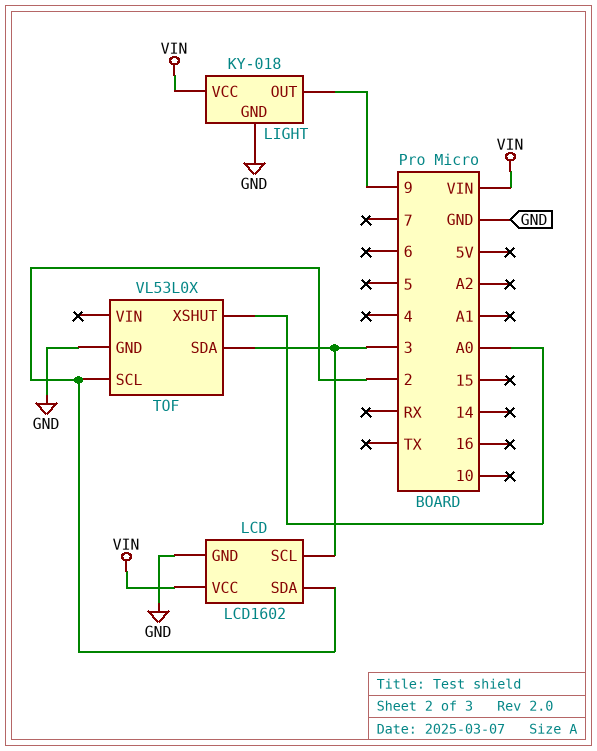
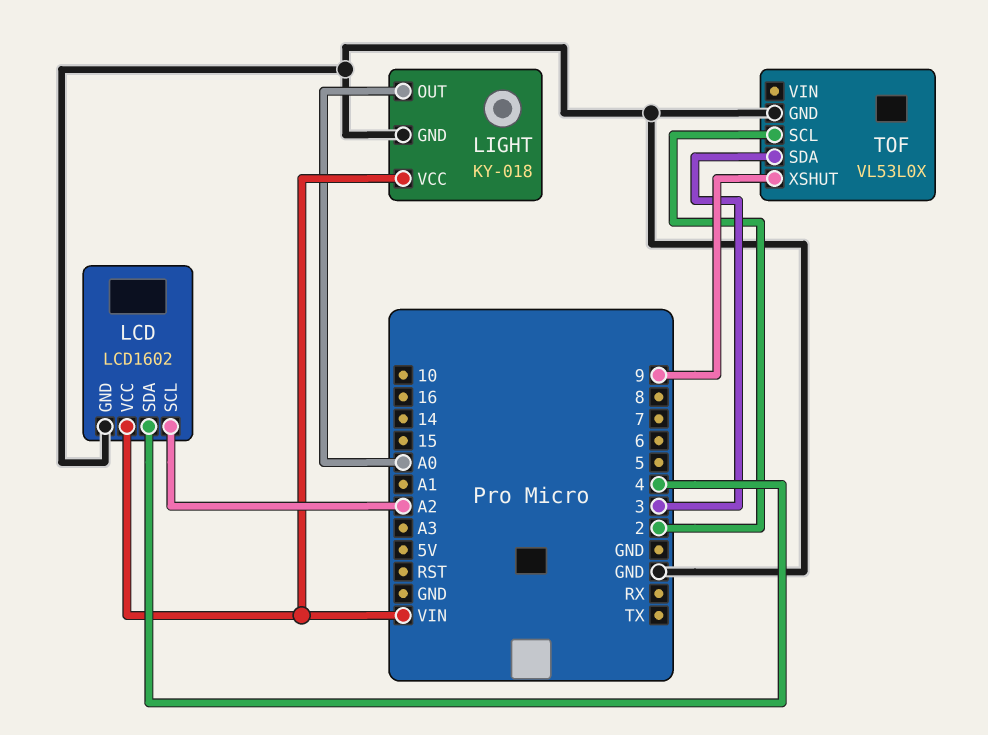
LCD pin SCL: 3 -> A2
LCD pin SDA: 2 -> 4
LIGHT pin OUT: 9 -> A0
TOF pin XSHUT: A0 -> 9

